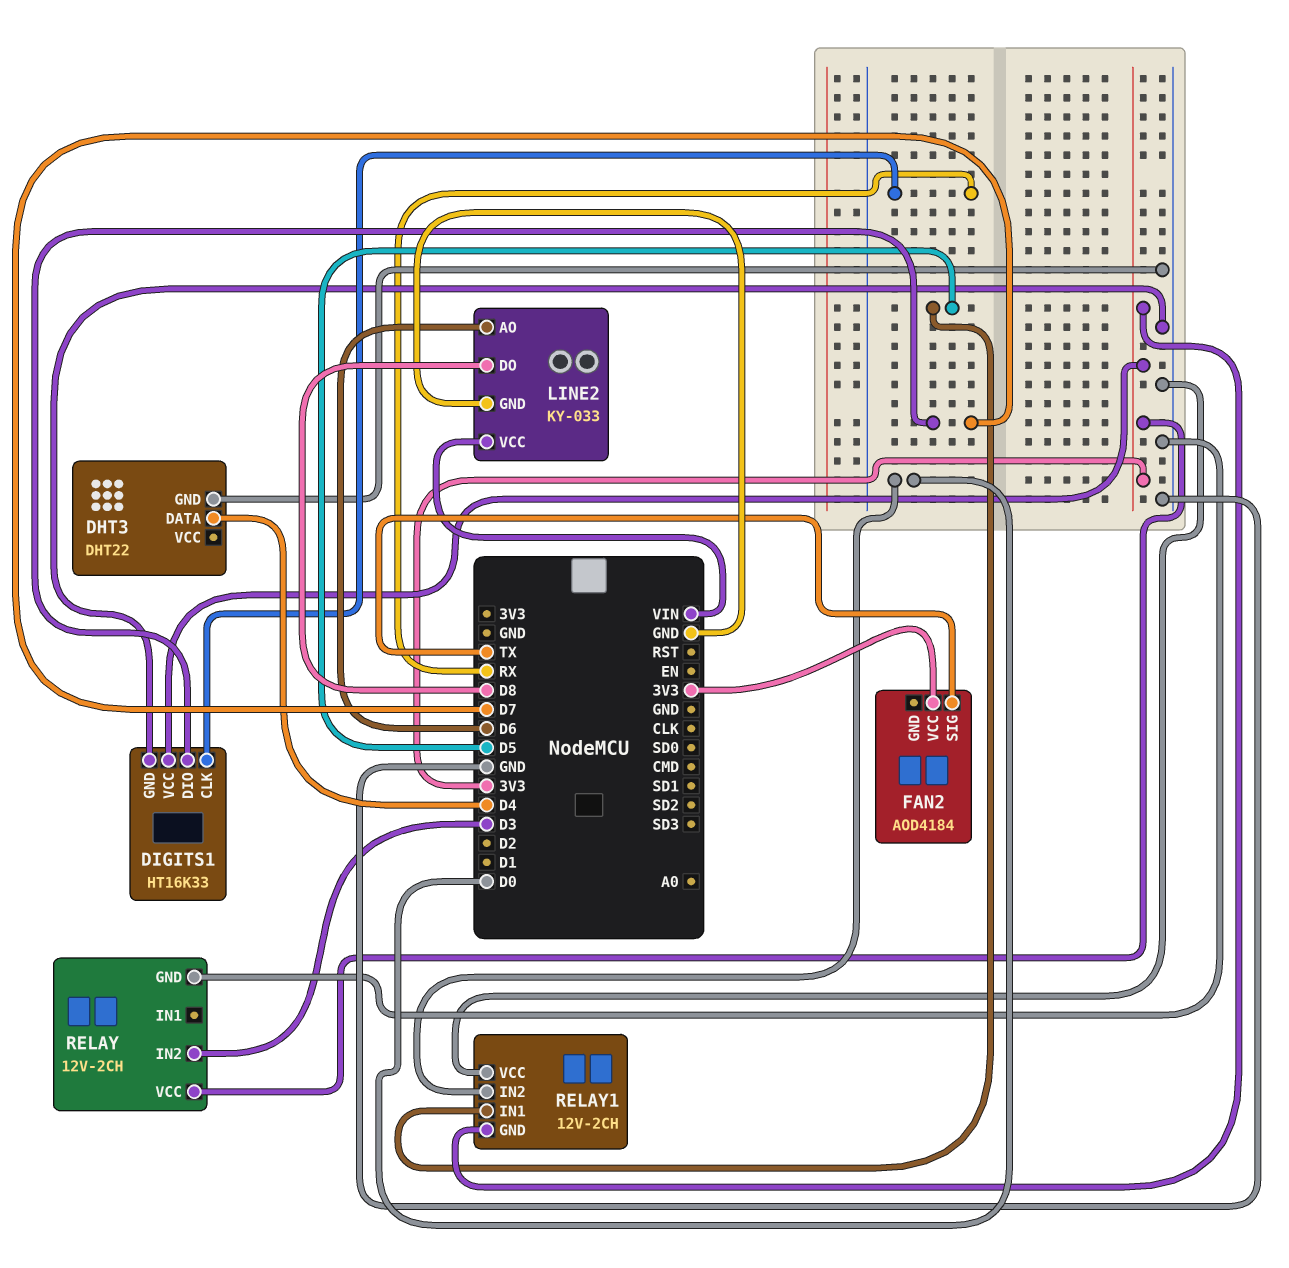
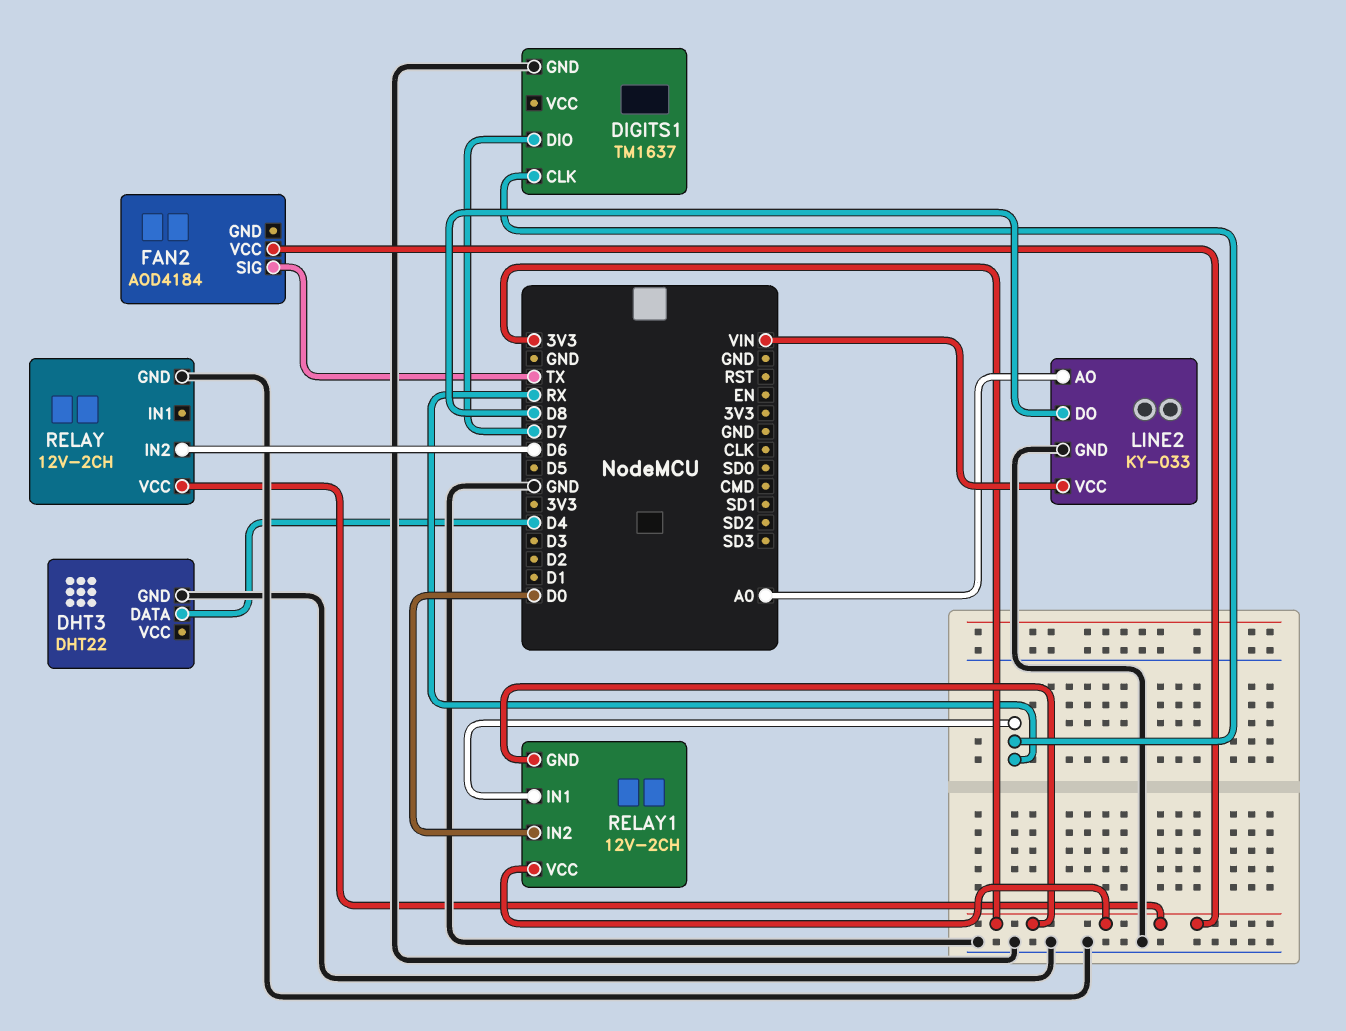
DIGITS1: HT16K33 -> TM1637
DIGITS1 pin VCC: 3V3 -> none
LINE2 pin AO: D6 -> A0
RELAY pin IN2: D3 -> D6
RELAY1 pin IN1: D5 -> RX
RELAY1 pin VCC: GND -> 3V3

